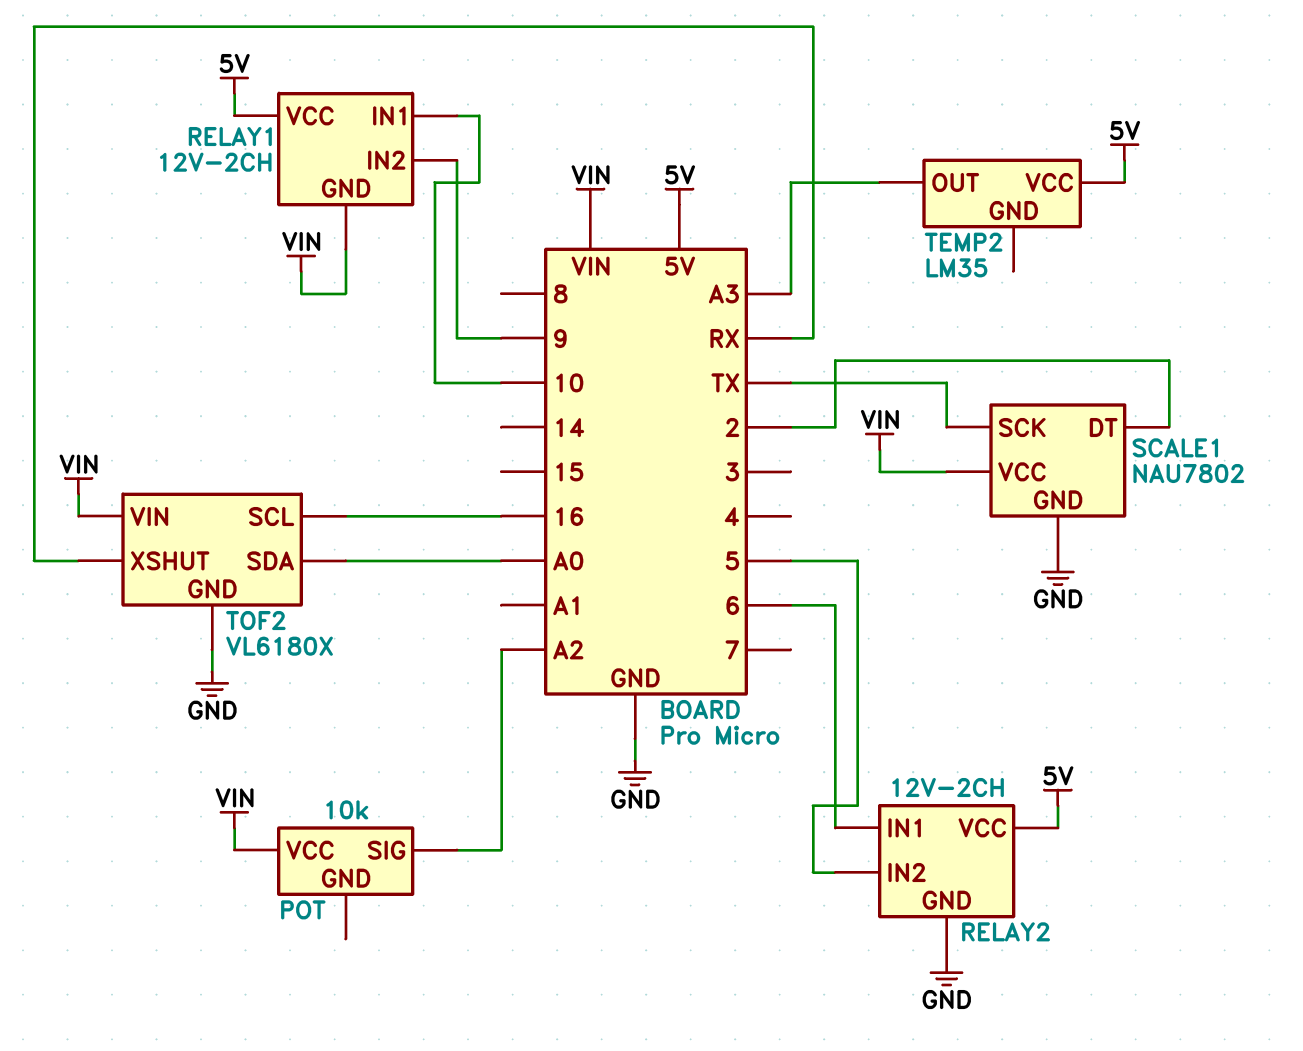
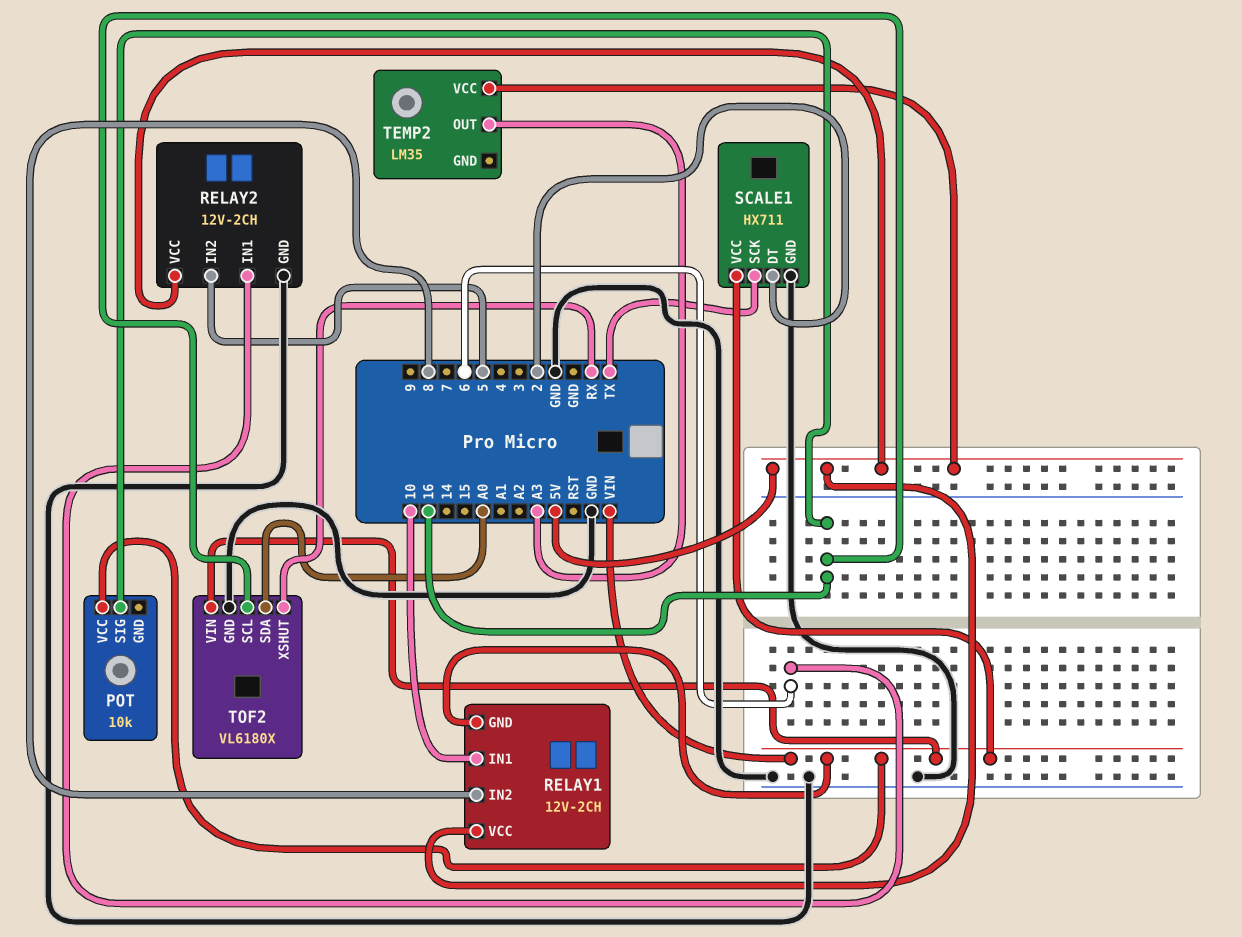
POT pin SIG: A2 -> 16
RELAY1 pin IN2: 9 -> 8
SCALE1: NAU7802 -> HX711

